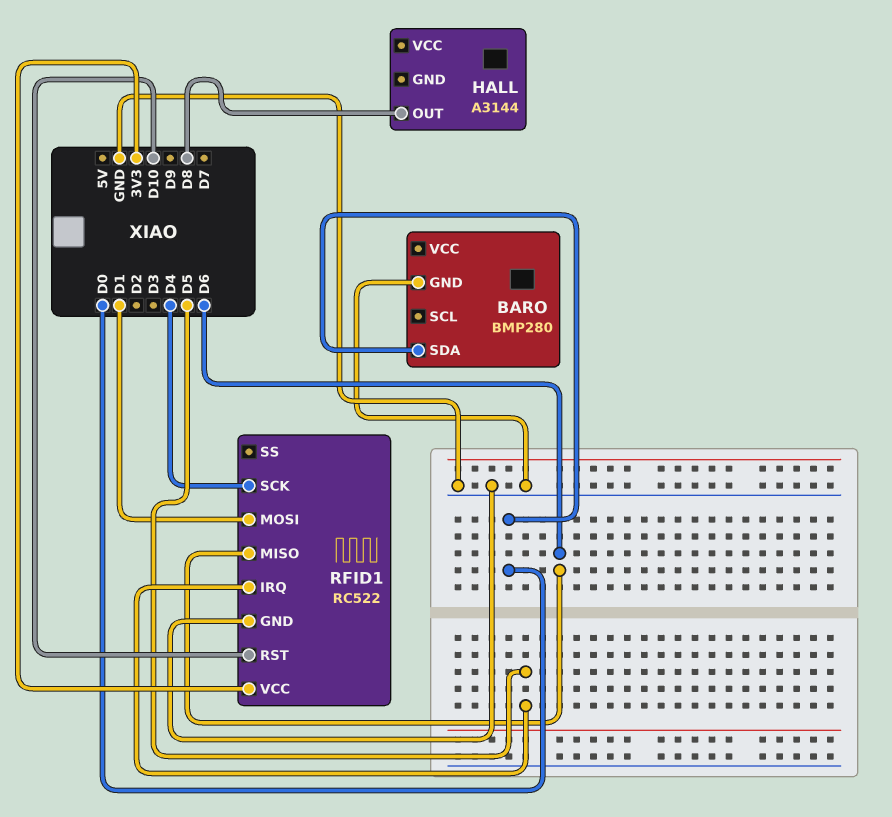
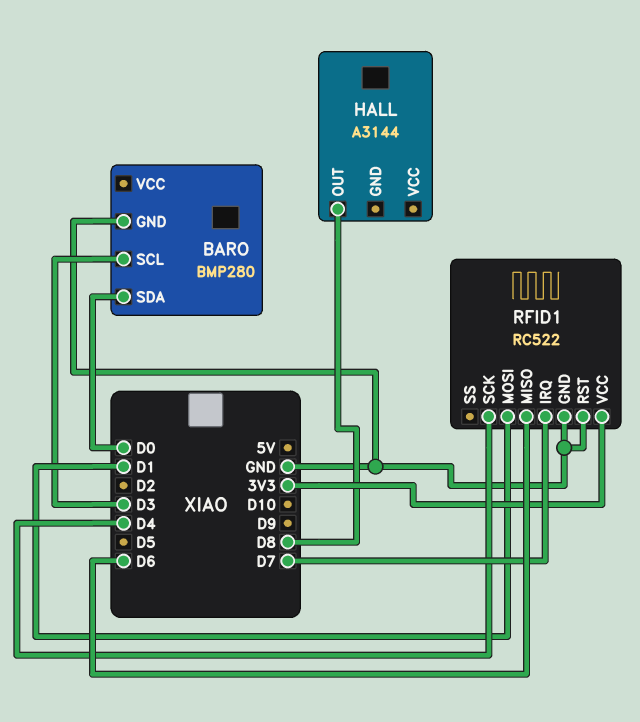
BARO pin SCL: none -> D3
RFID1 pin IRQ: D5 -> D7
RFID1 pin RST: D10 -> GND

